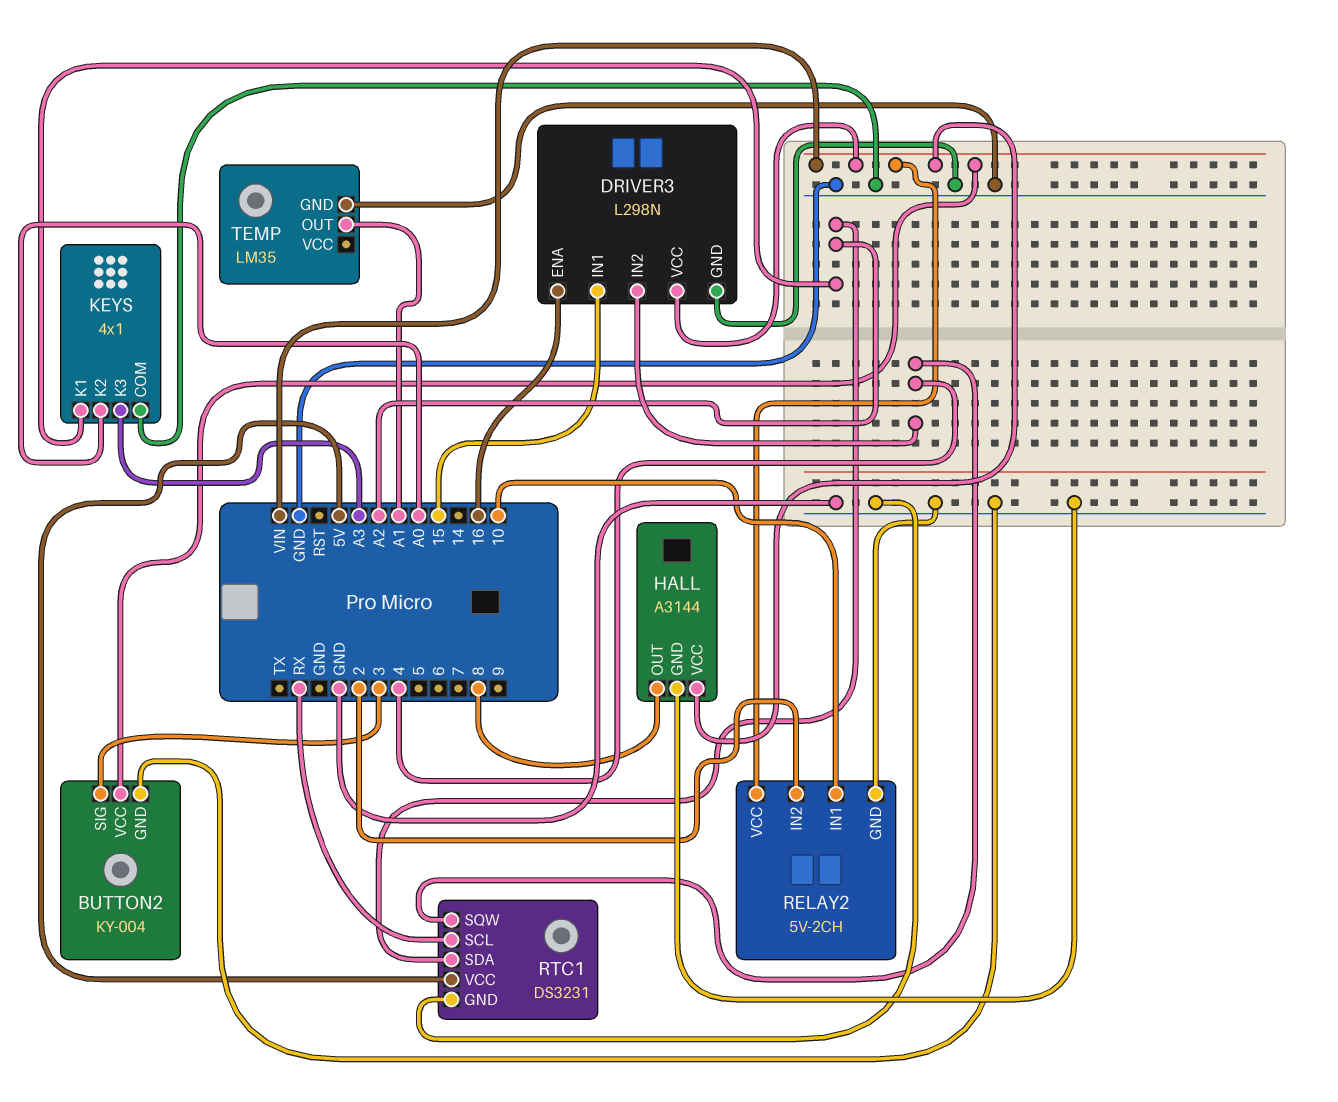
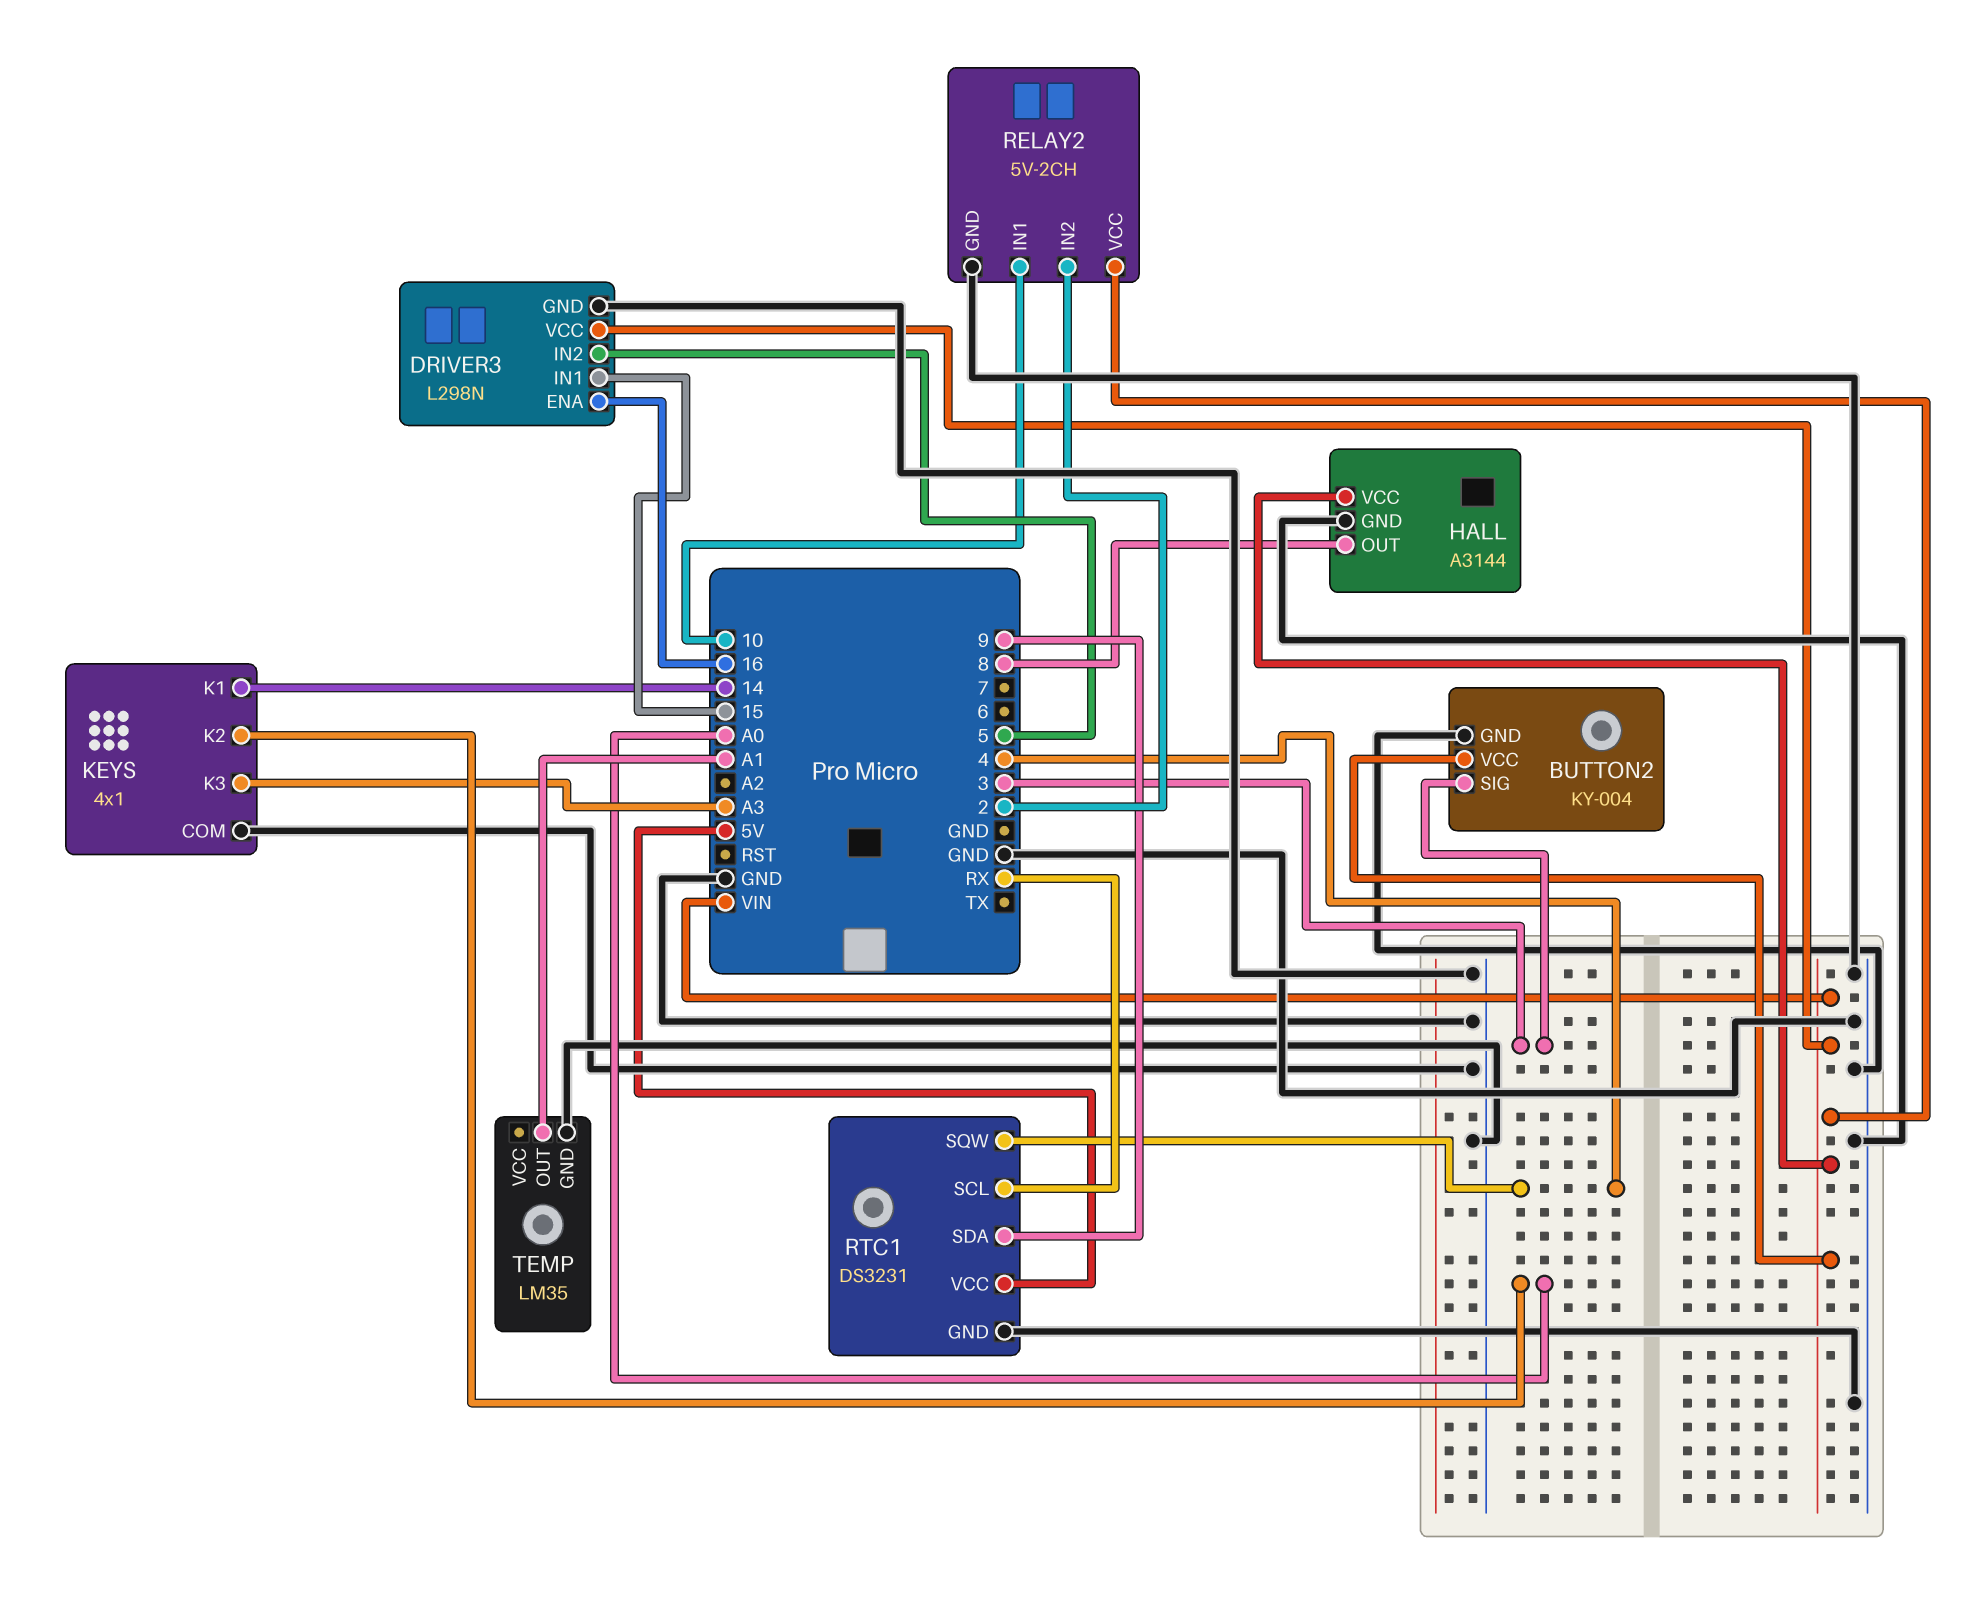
DRIVER3 pin IN2: 4 -> 5
KEYS pin K1: A2 -> 14
RTC1 pin SDA: A2 -> 9

